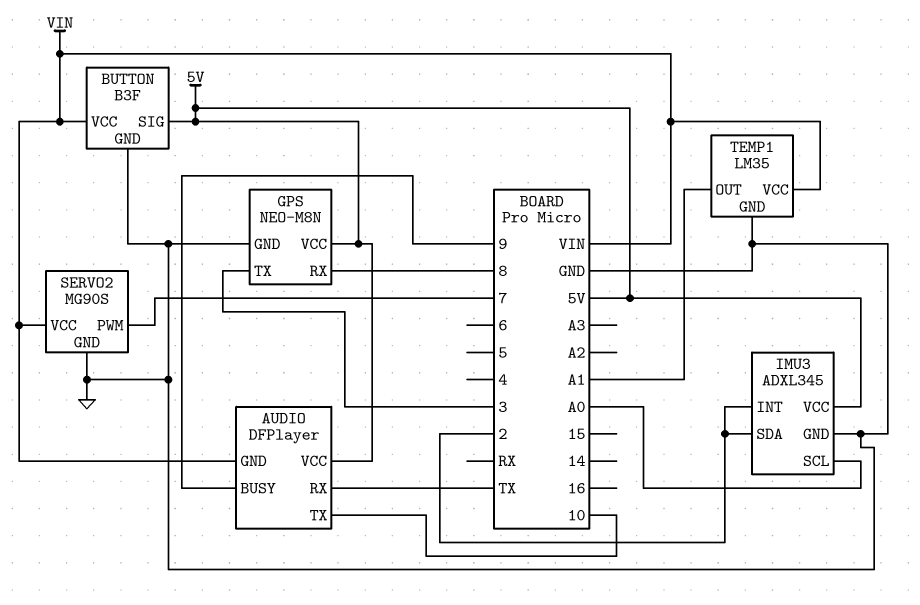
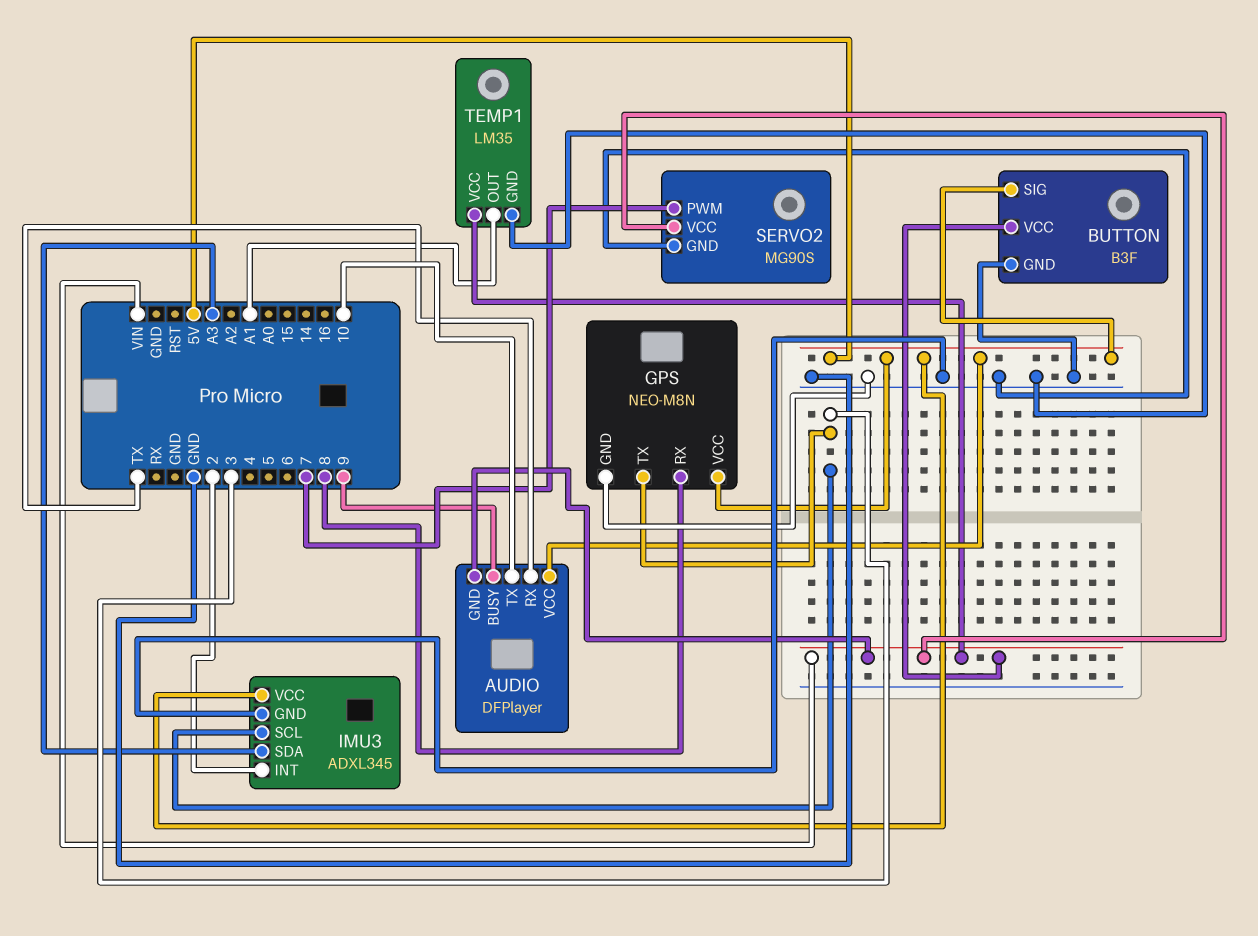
IMU3 pin SCL: A0 -> 3
IMU3 pin SDA: 2 -> A3

